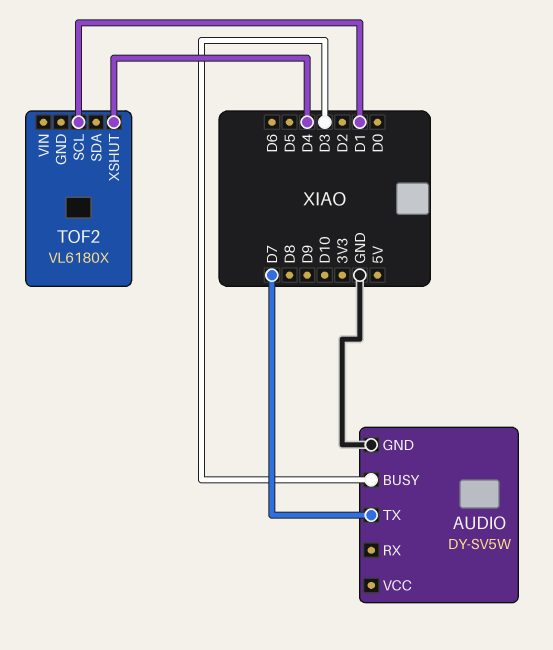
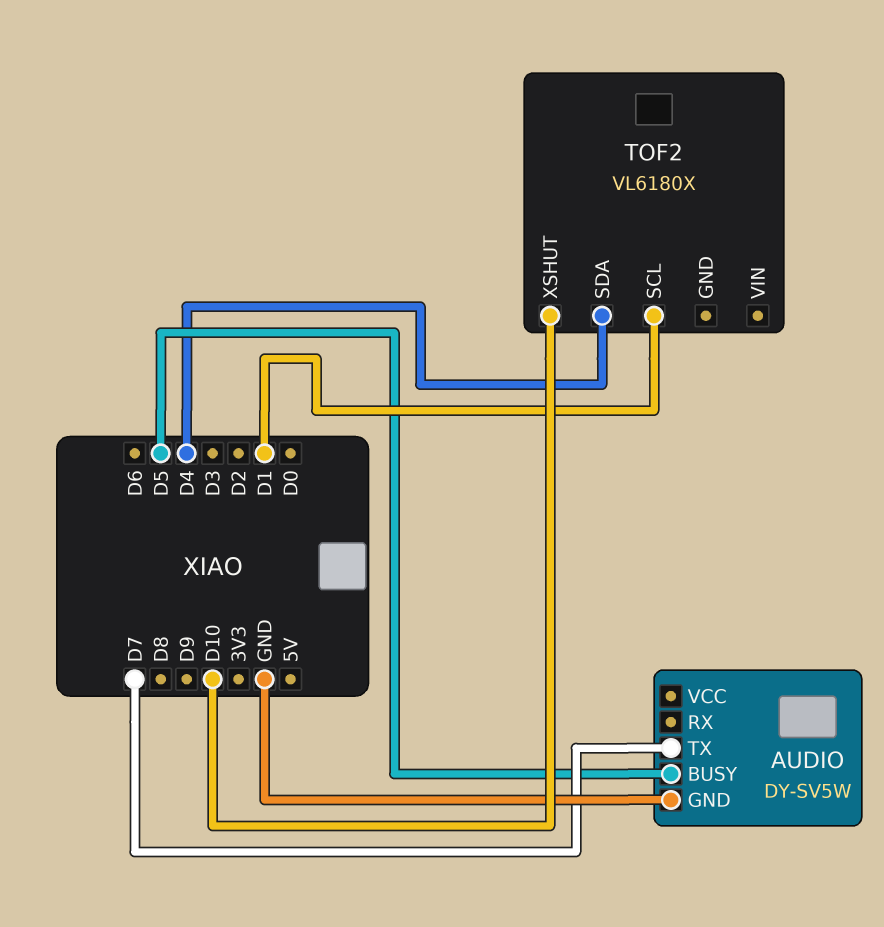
AUDIO pin BUSY: D3 -> D5
TOF2 pin SDA: none -> D4
TOF2 pin XSHUT: D4 -> D10

